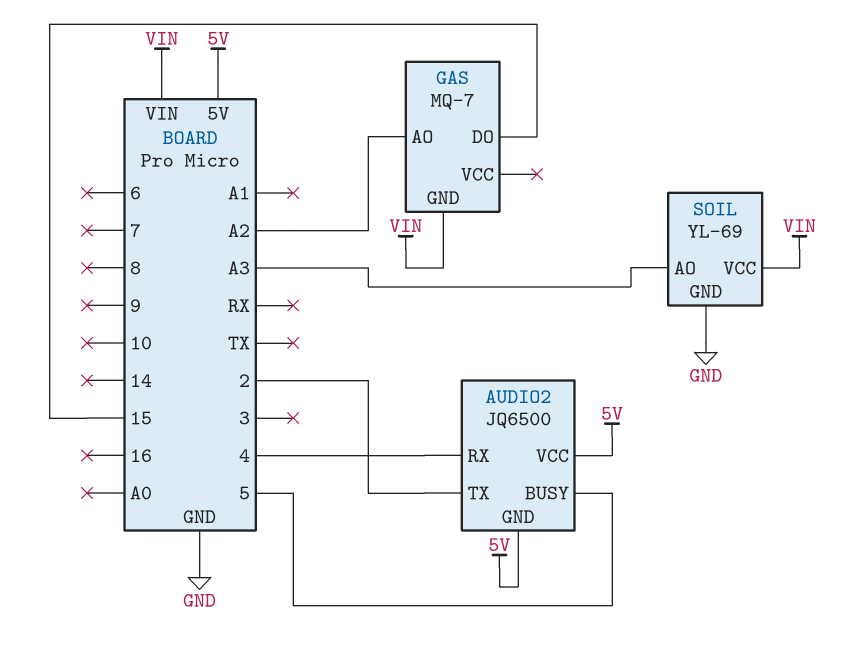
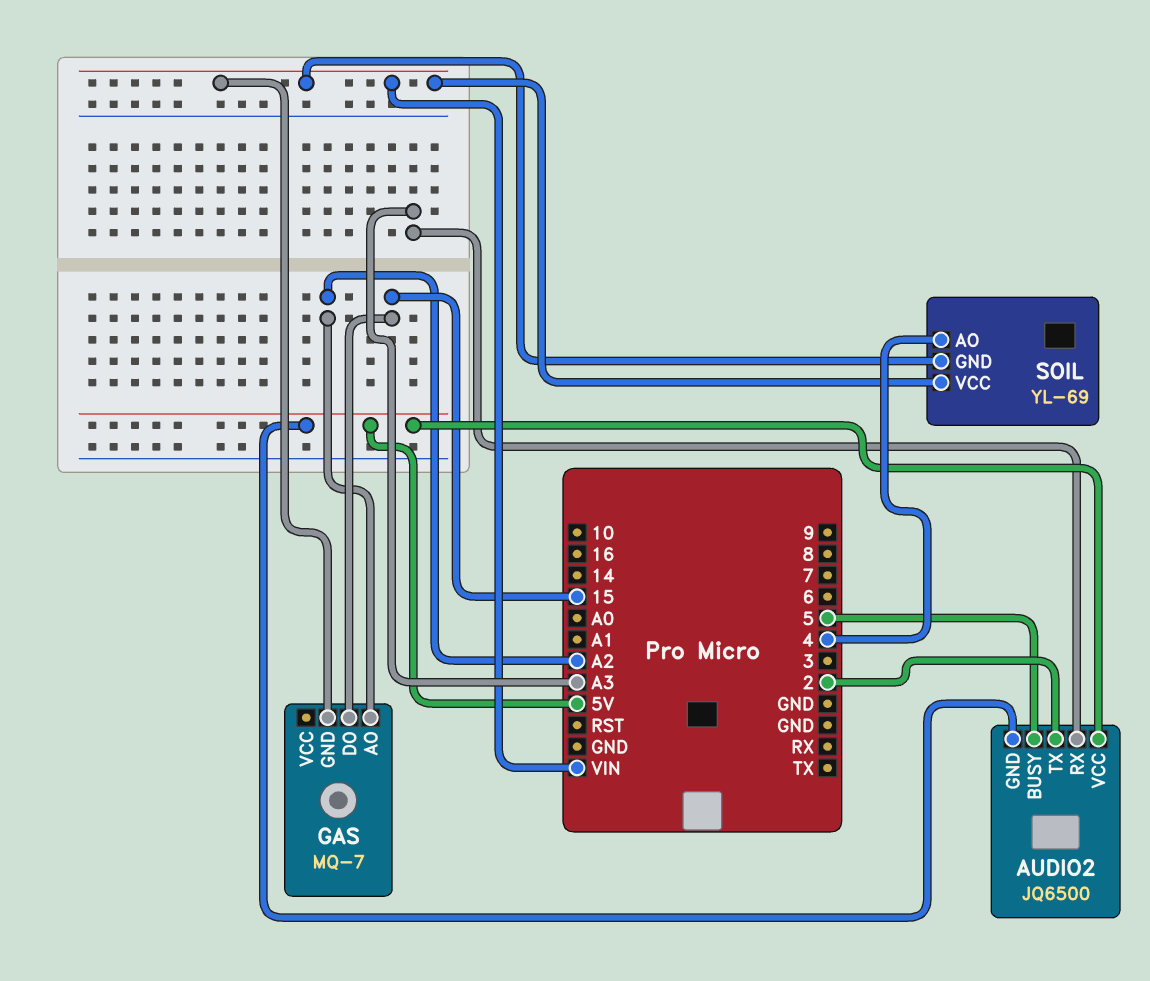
AUDIO2 pin RX: 4 -> A3
SOIL pin AO: A3 -> 4
SOIL pin GND: GND -> VIN

